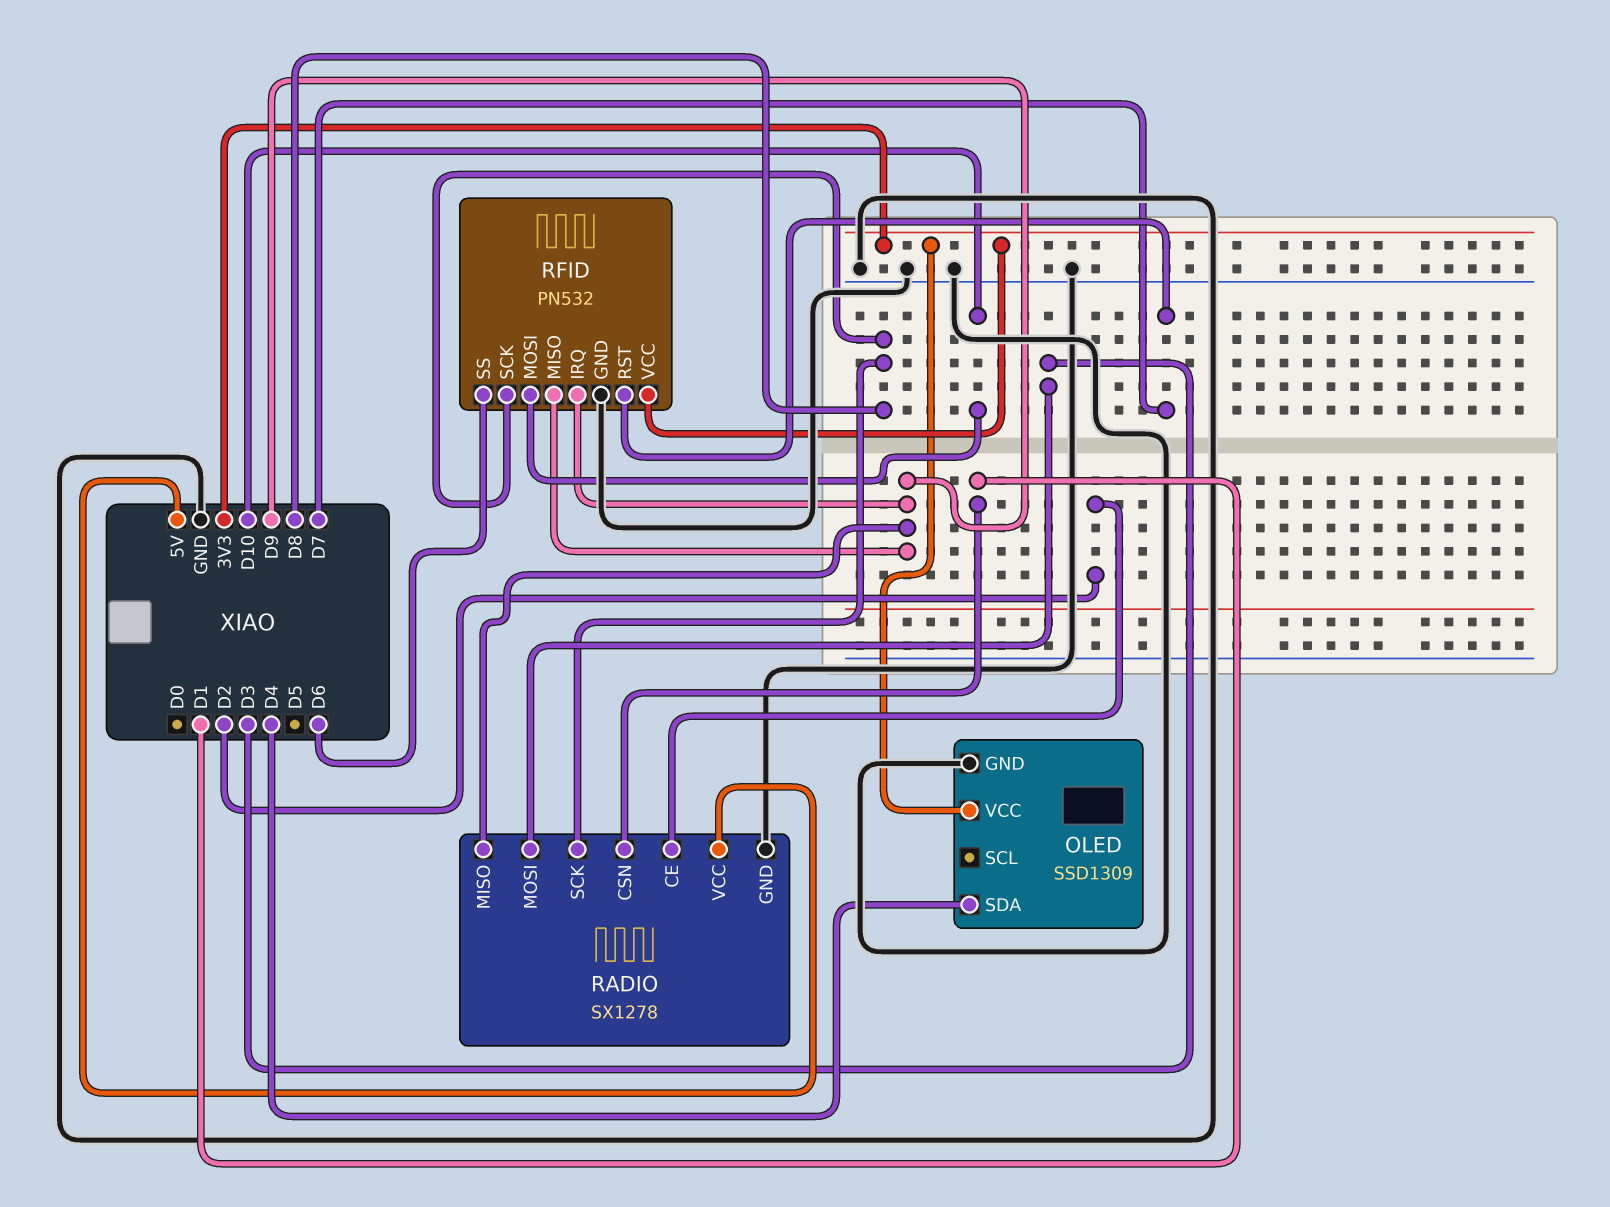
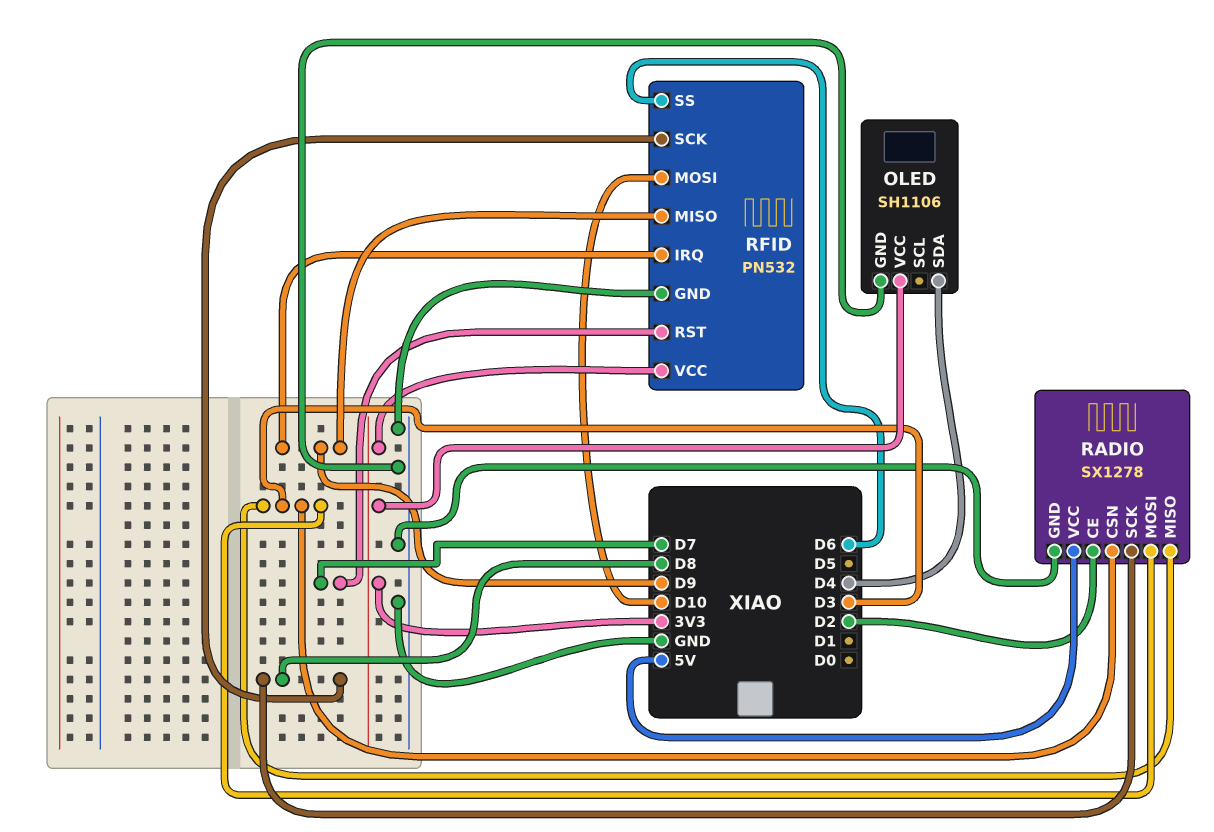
OLED: SSD1309 -> SH1106
RADIO pin CSN: D1 -> D3
RADIO pin MISO: D9 -> D3

